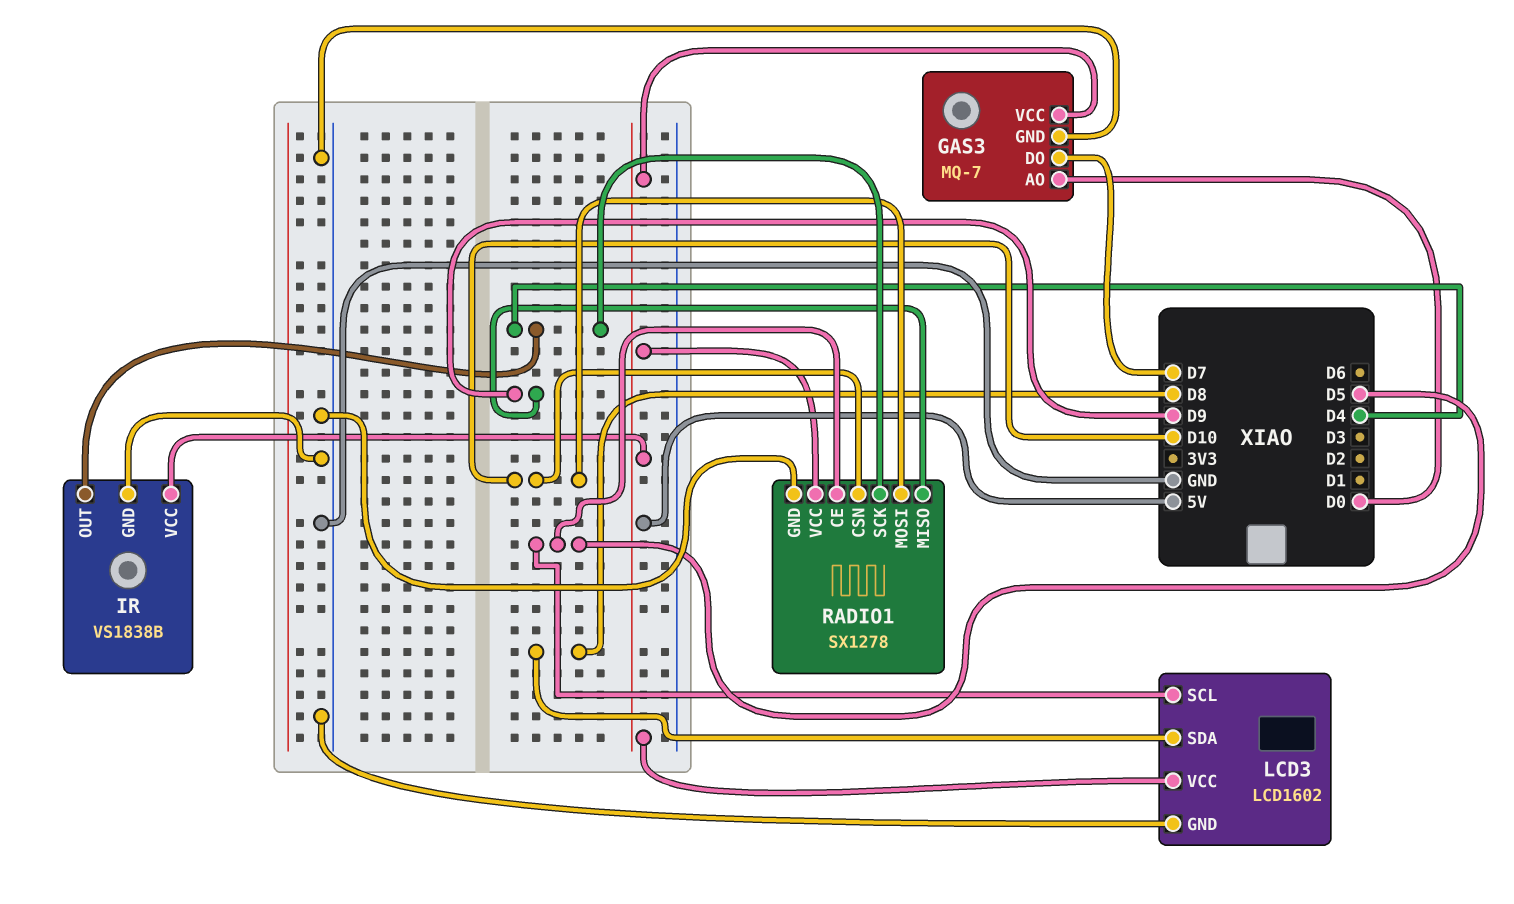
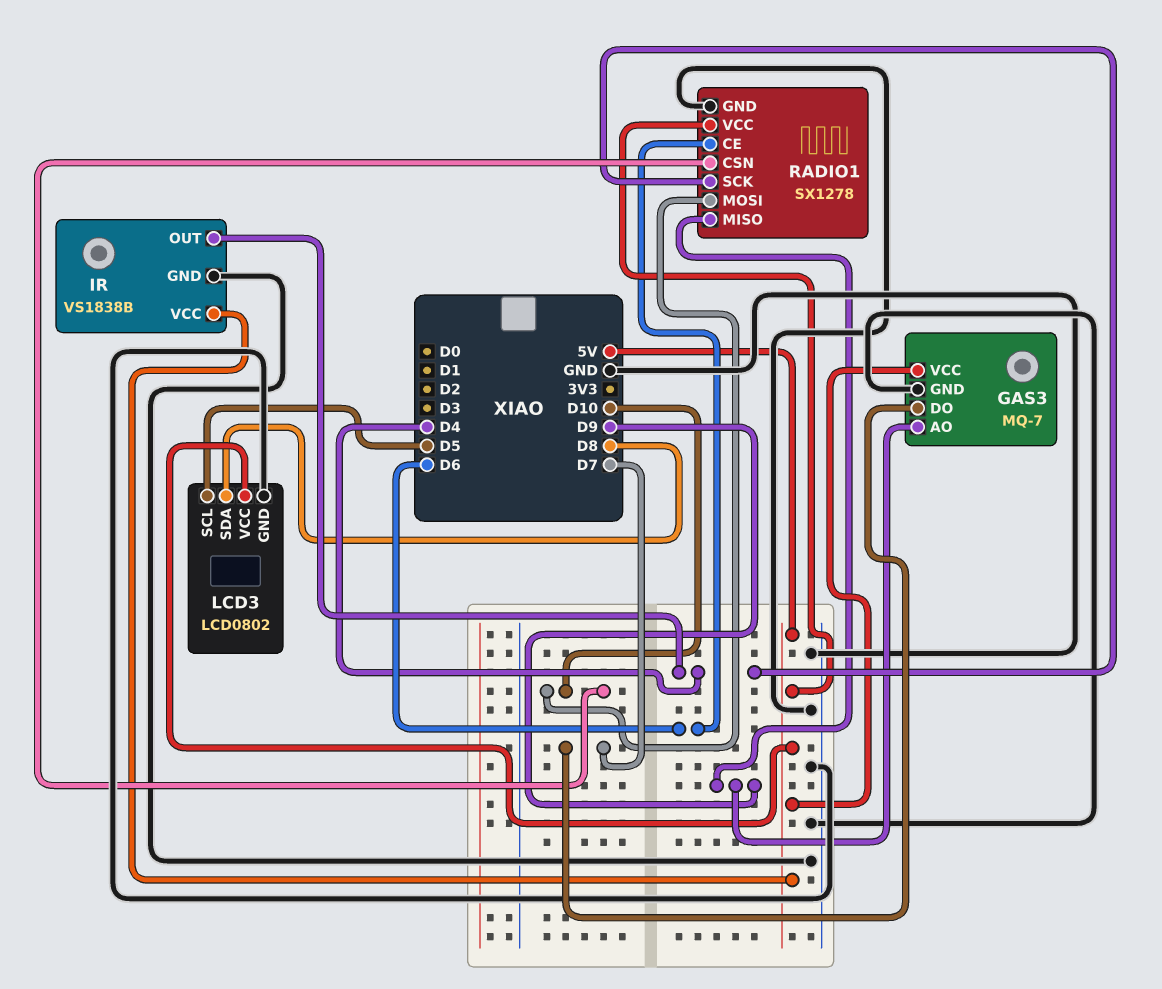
GAS3 pin AO: D0 -> D9
LCD3: LCD1602 -> LCD0802
RADIO1 pin CE: D5 -> D6

